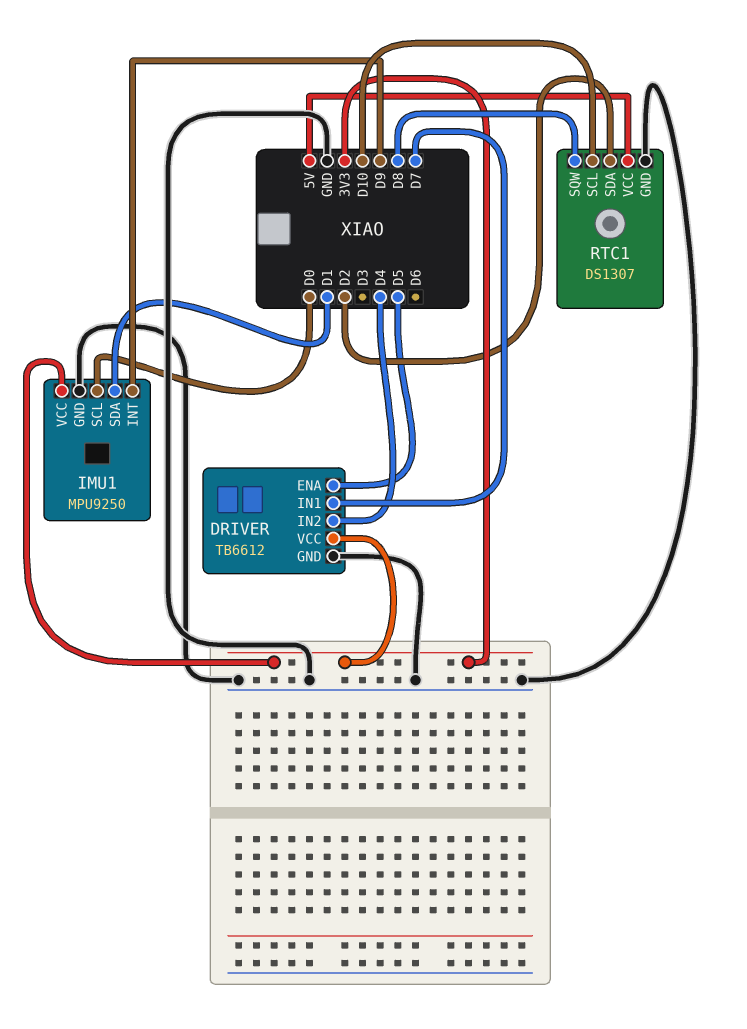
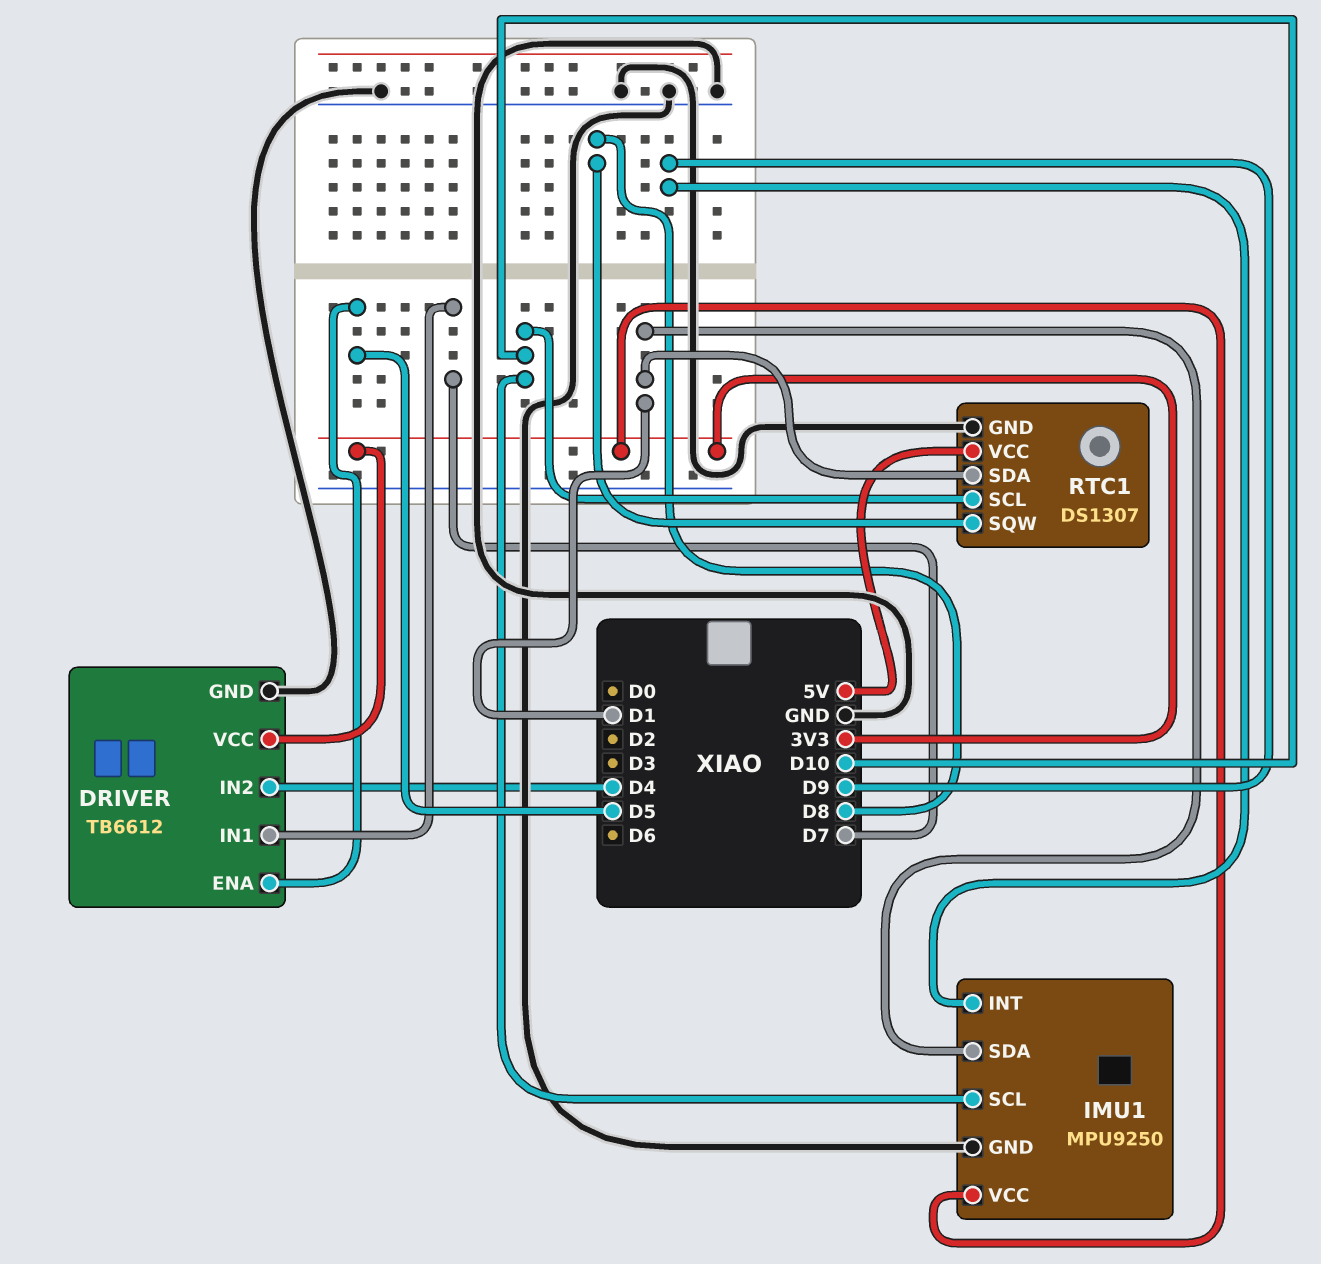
IMU1 pin SCL: D0 -> D10
RTC1 pin SDA: D2 -> D1

